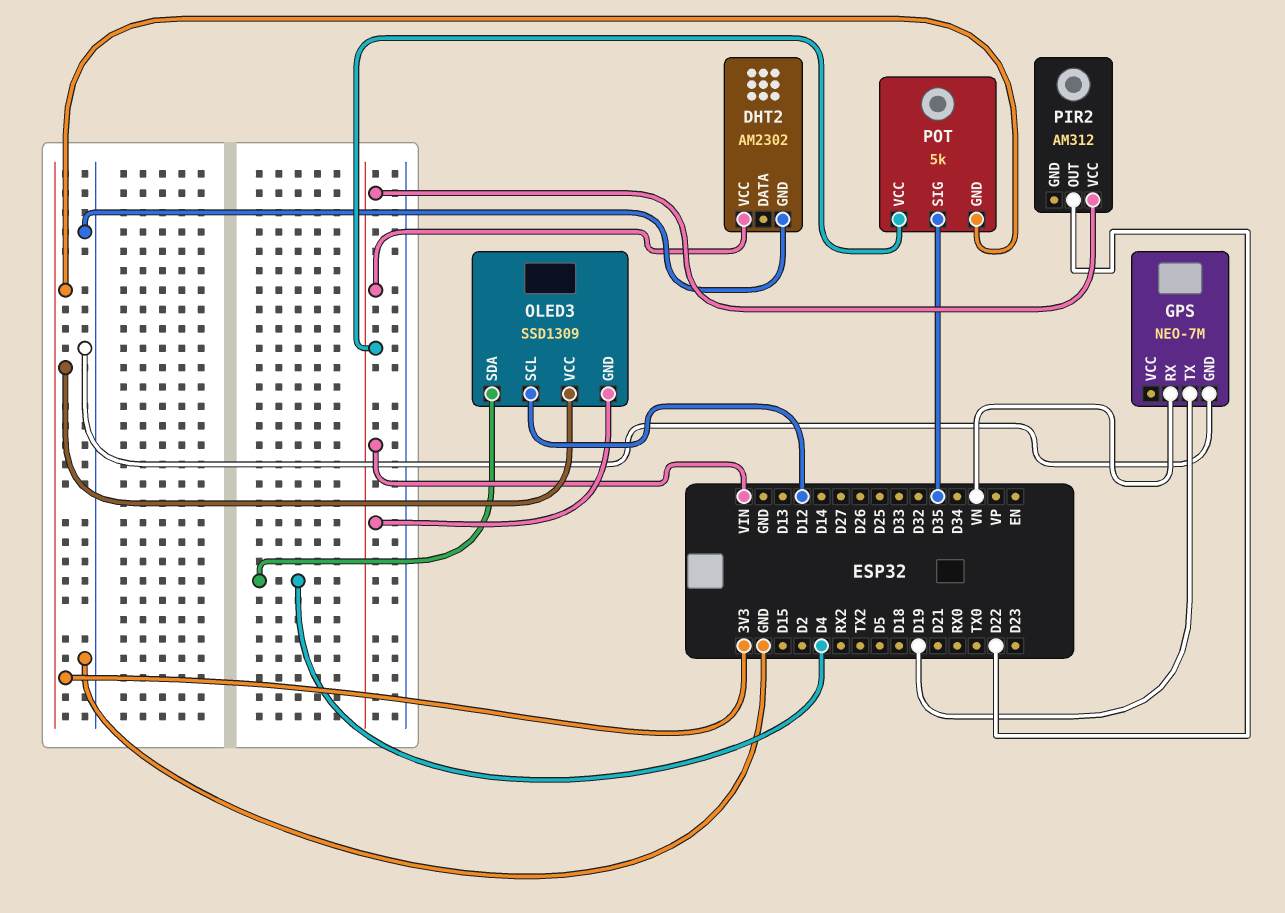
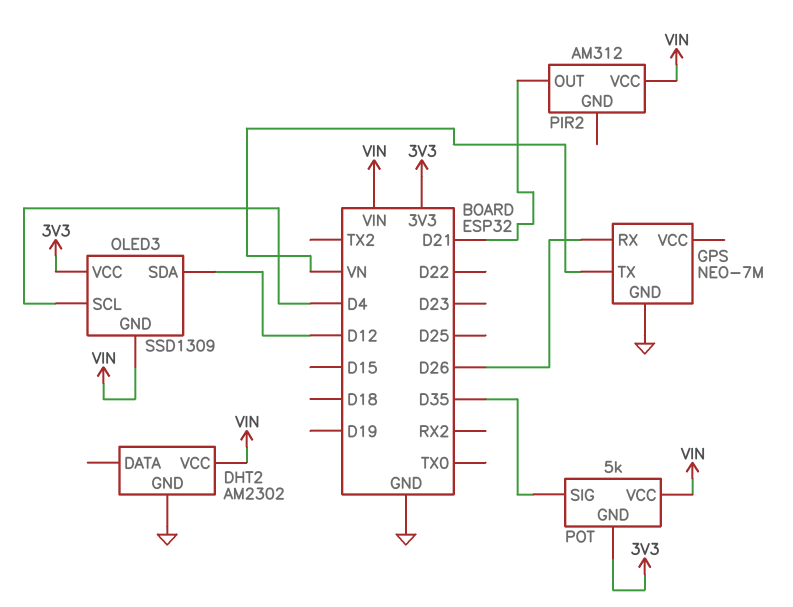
GPS pin RX: VN -> D26
GPS pin TX: D19 -> VN
OLED3 pin SCL: D12 -> D4
OLED3 pin SDA: D4 -> D12
PIR2 pin OUT: D22 -> D21

